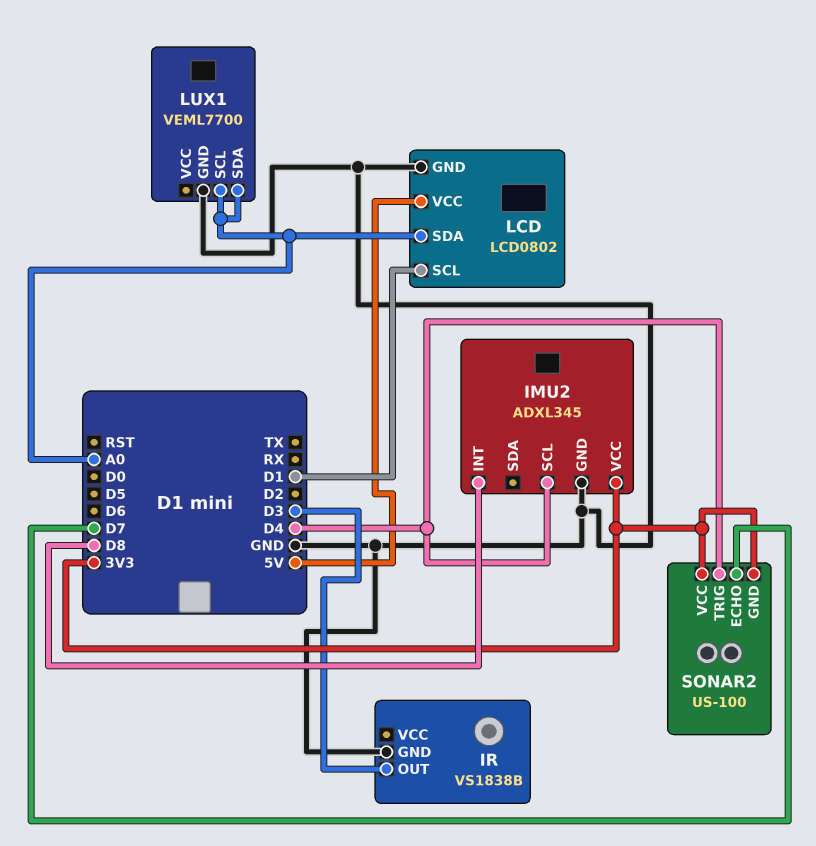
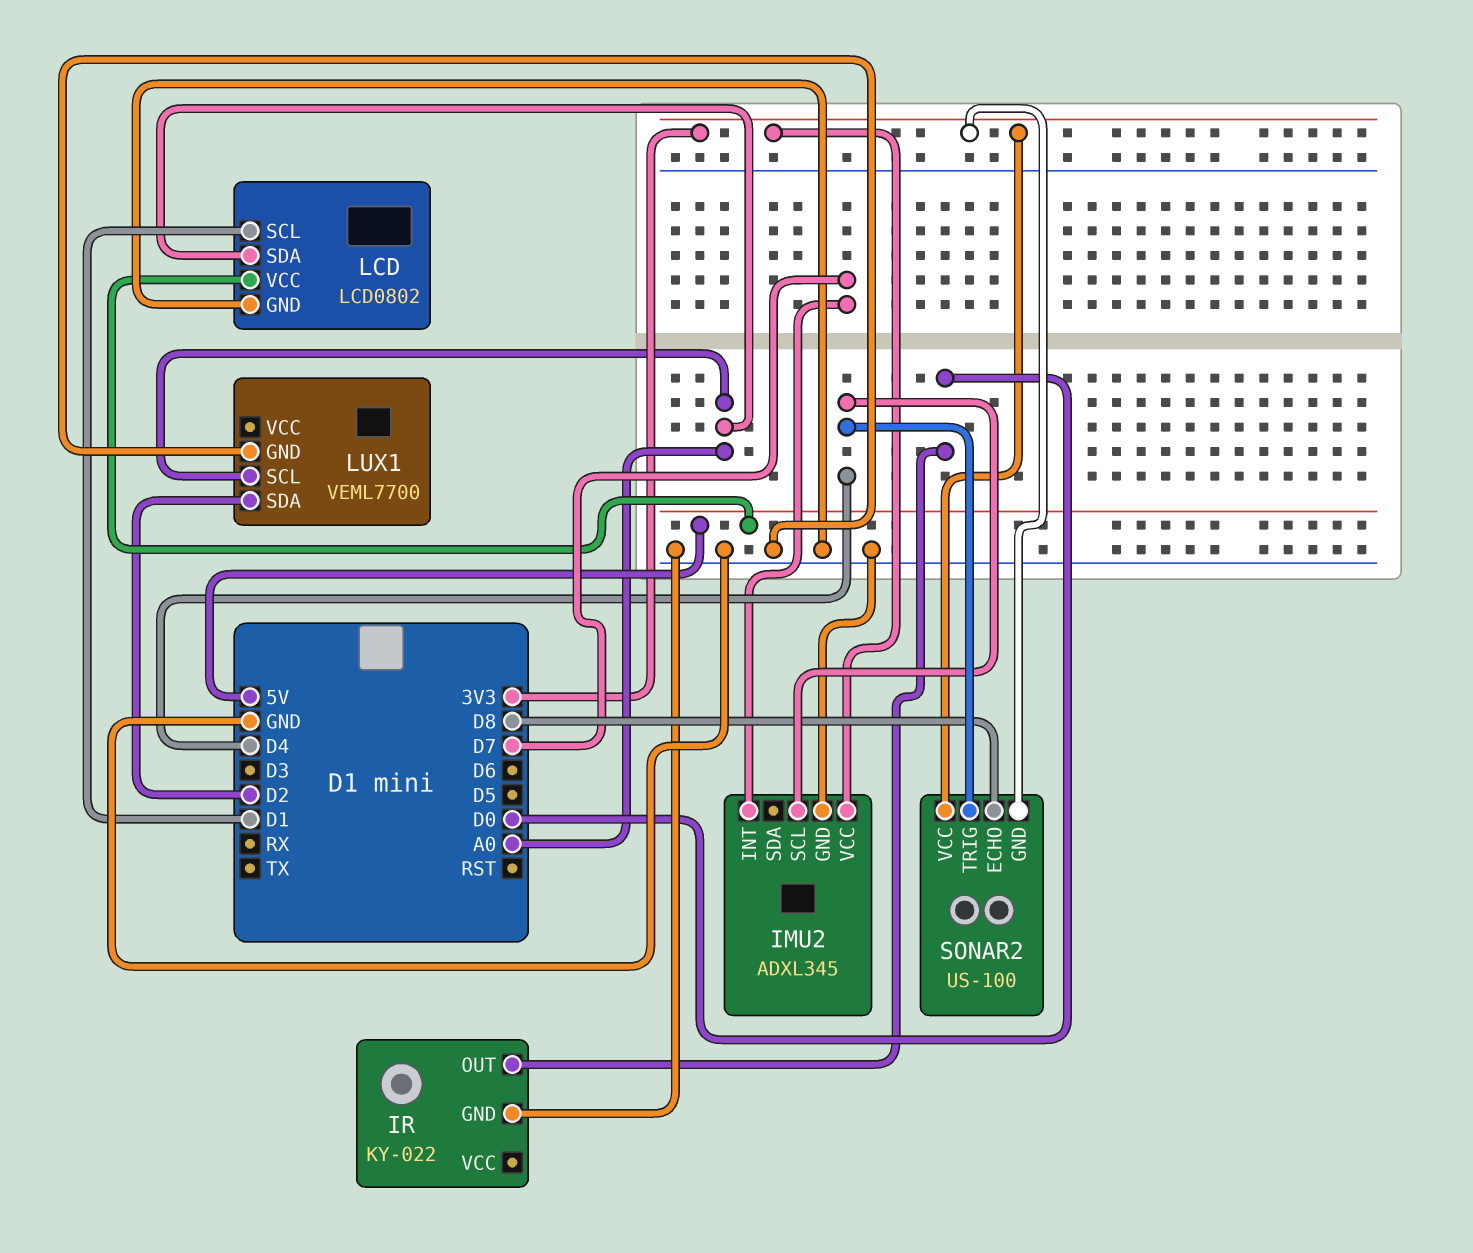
IMU2 pin INT: D8 -> D7
IR: VS1838B -> KY-022
IR pin OUT: D3 -> D0
LUX1 pin SDA: A0 -> D2
SONAR2 pin ECHO: D7 -> D8

